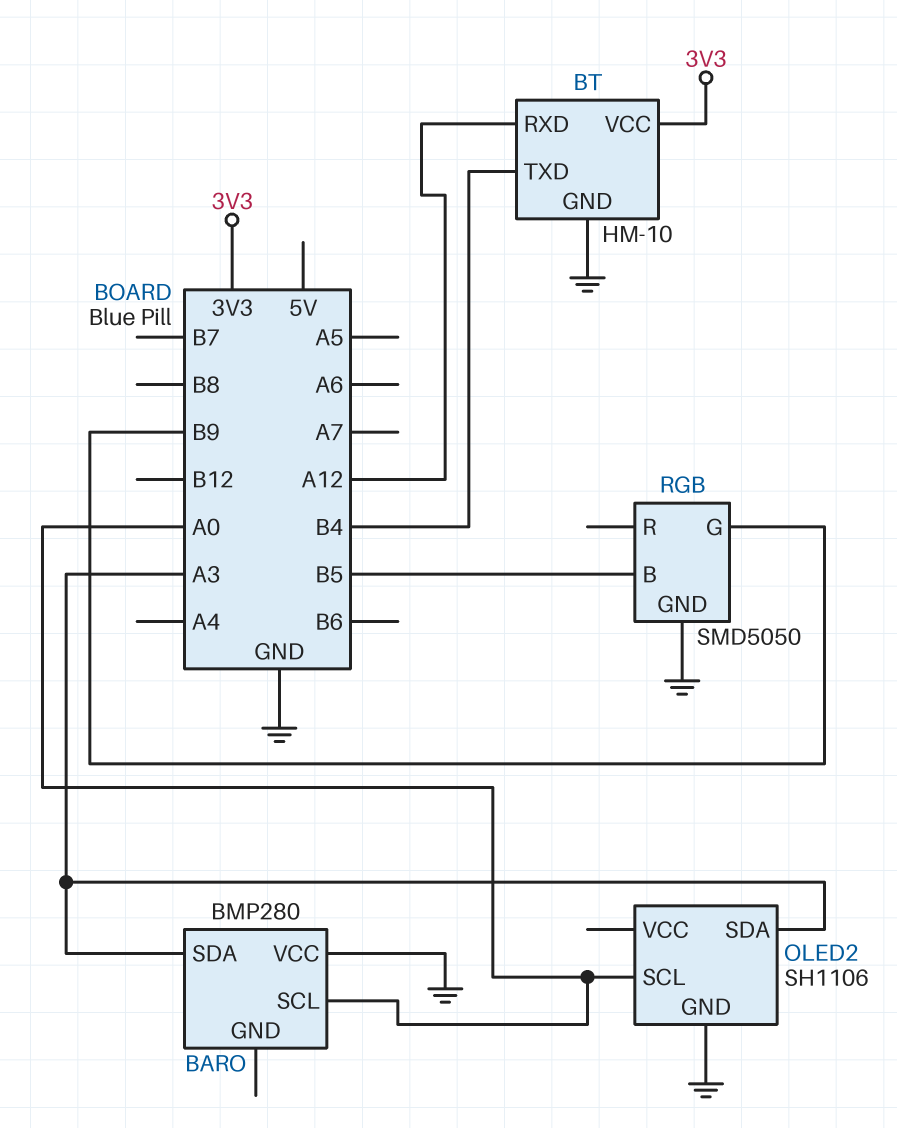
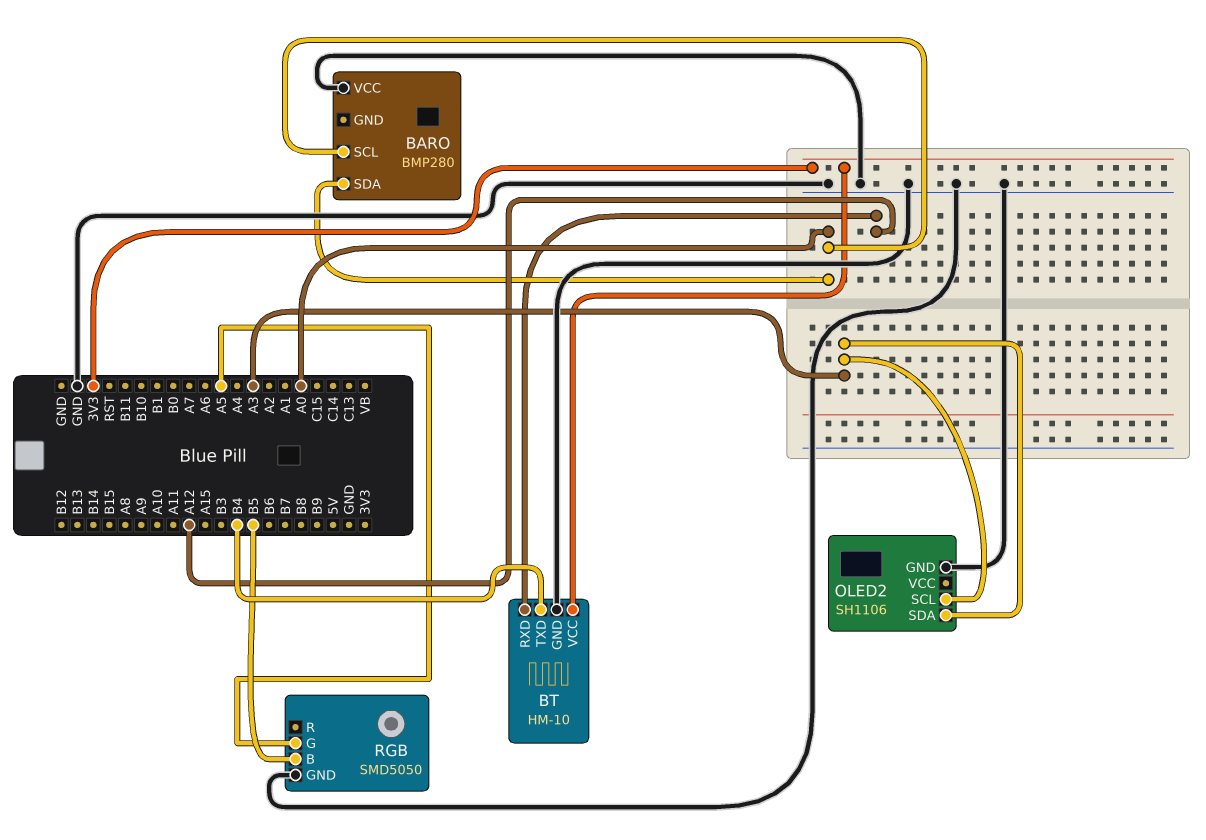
BARO pin SDA: A3 -> A0
OLED2 pin SCL: A0 -> A3
RGB pin G: B9 -> A5

